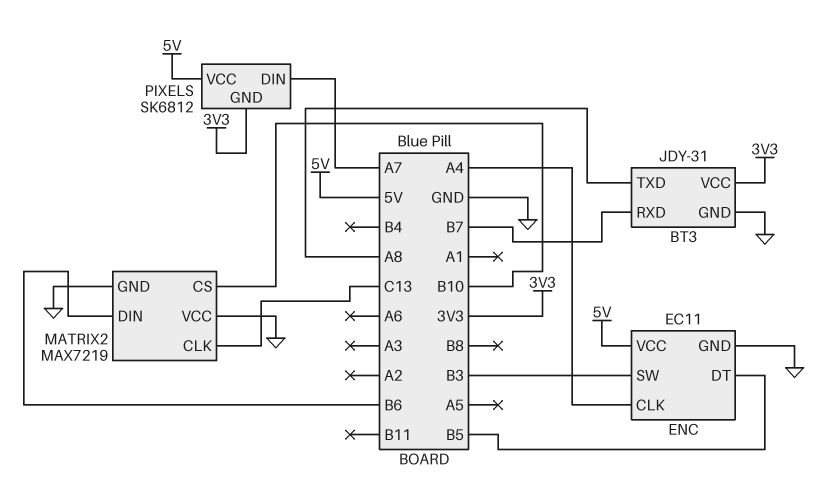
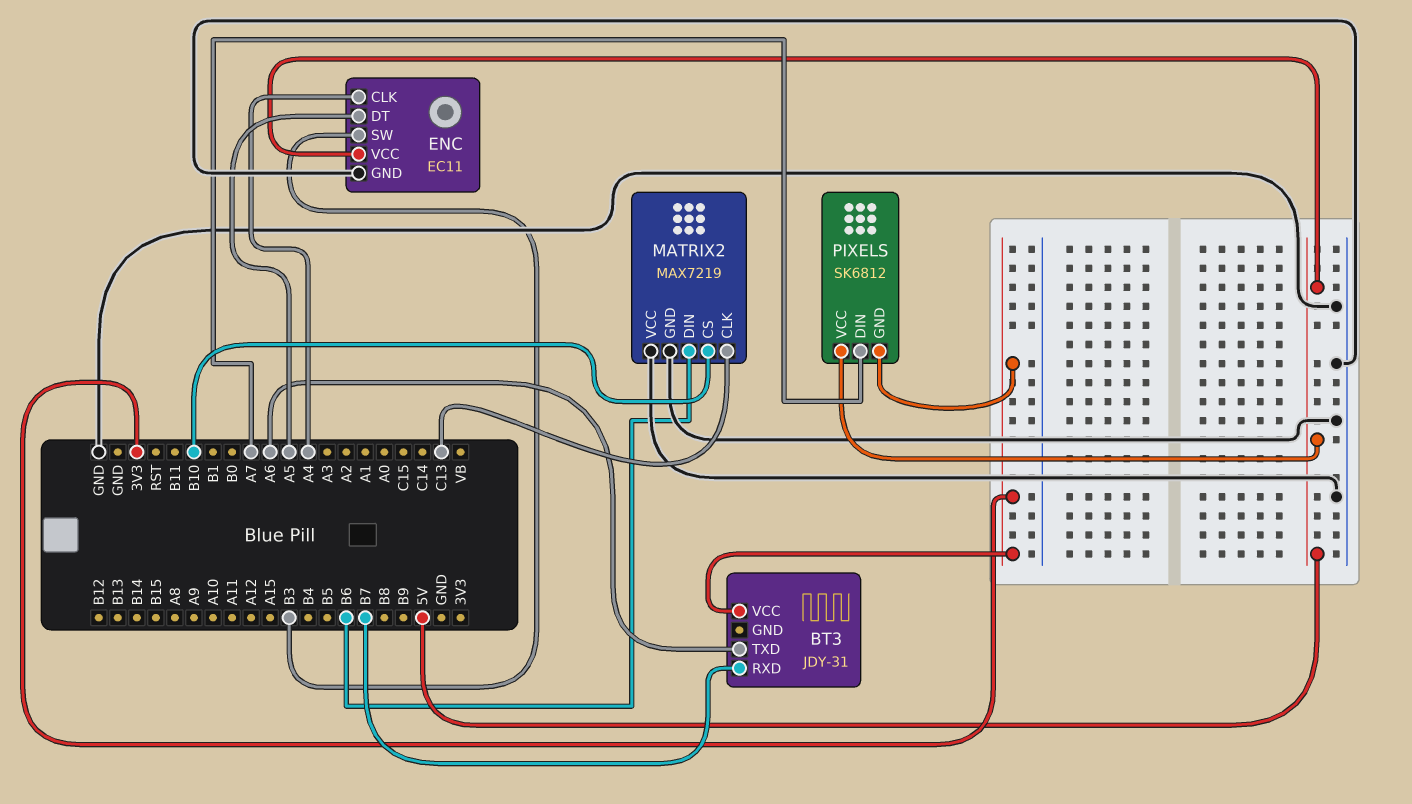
BT3 pin GND: GND -> none
BT3 pin TXD: A8 -> A6
ENC pin DT: B5 -> A5

